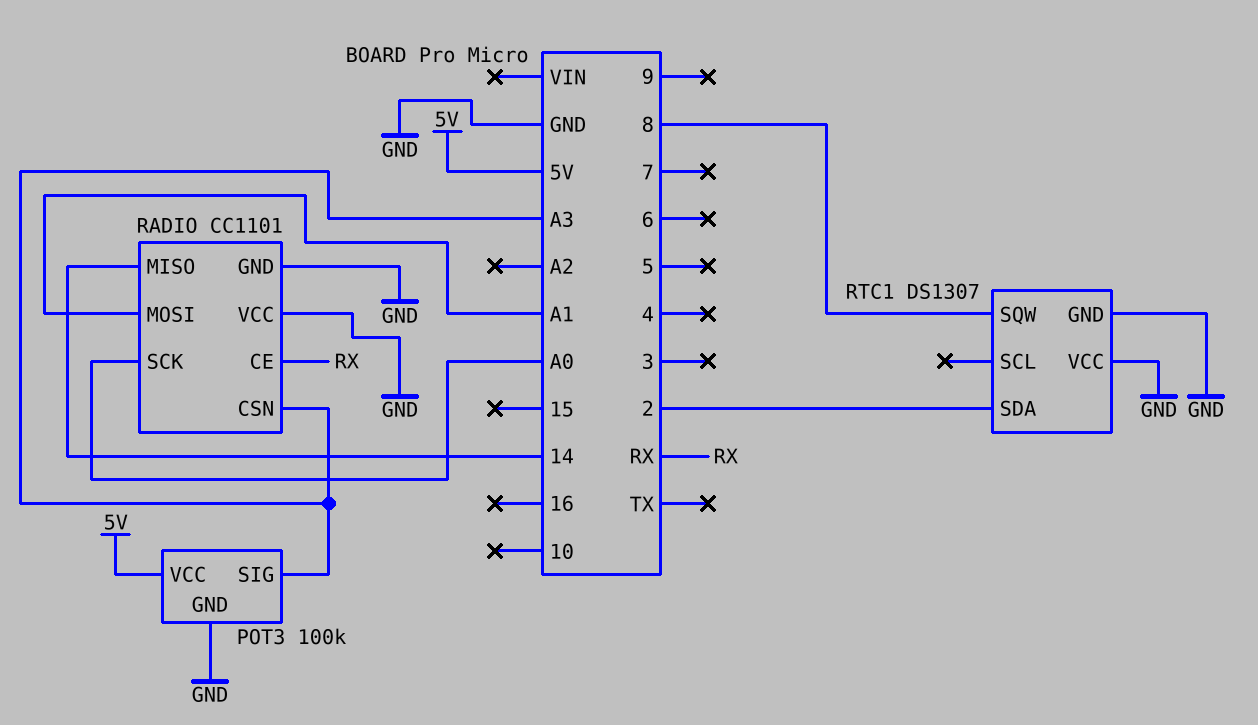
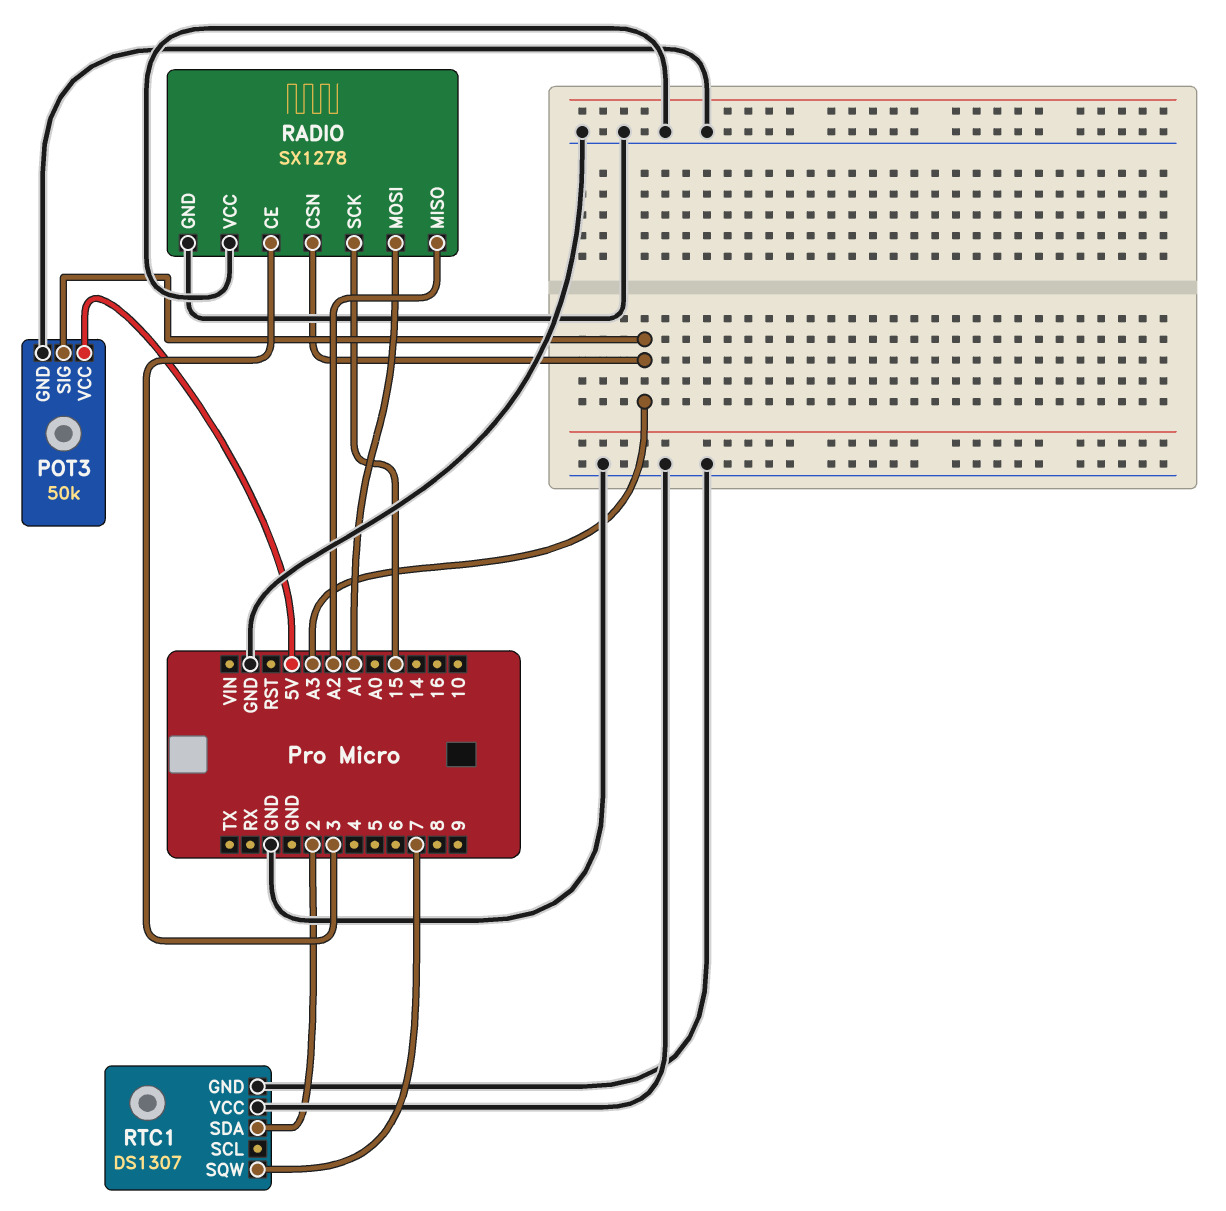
POT3: 100k -> 50k
RADIO: CC1101 -> SX1278
RADIO pin CE: RX -> 3
RADIO pin MISO: 14 -> A2
RADIO pin SCK: A0 -> 15
RTC1 pin SQW: 8 -> 7

